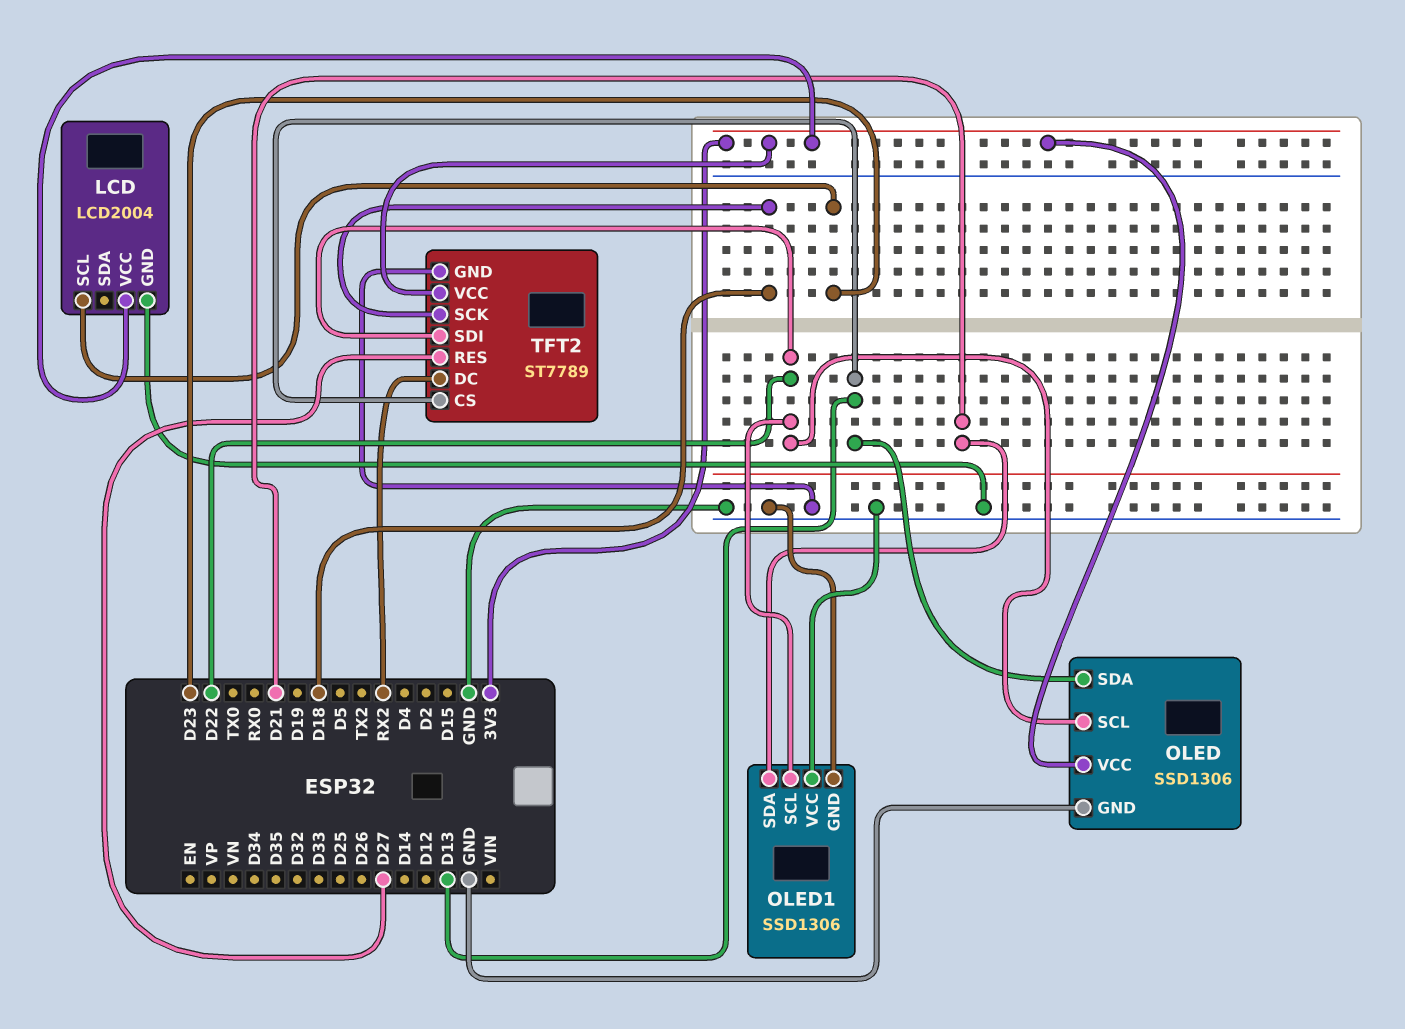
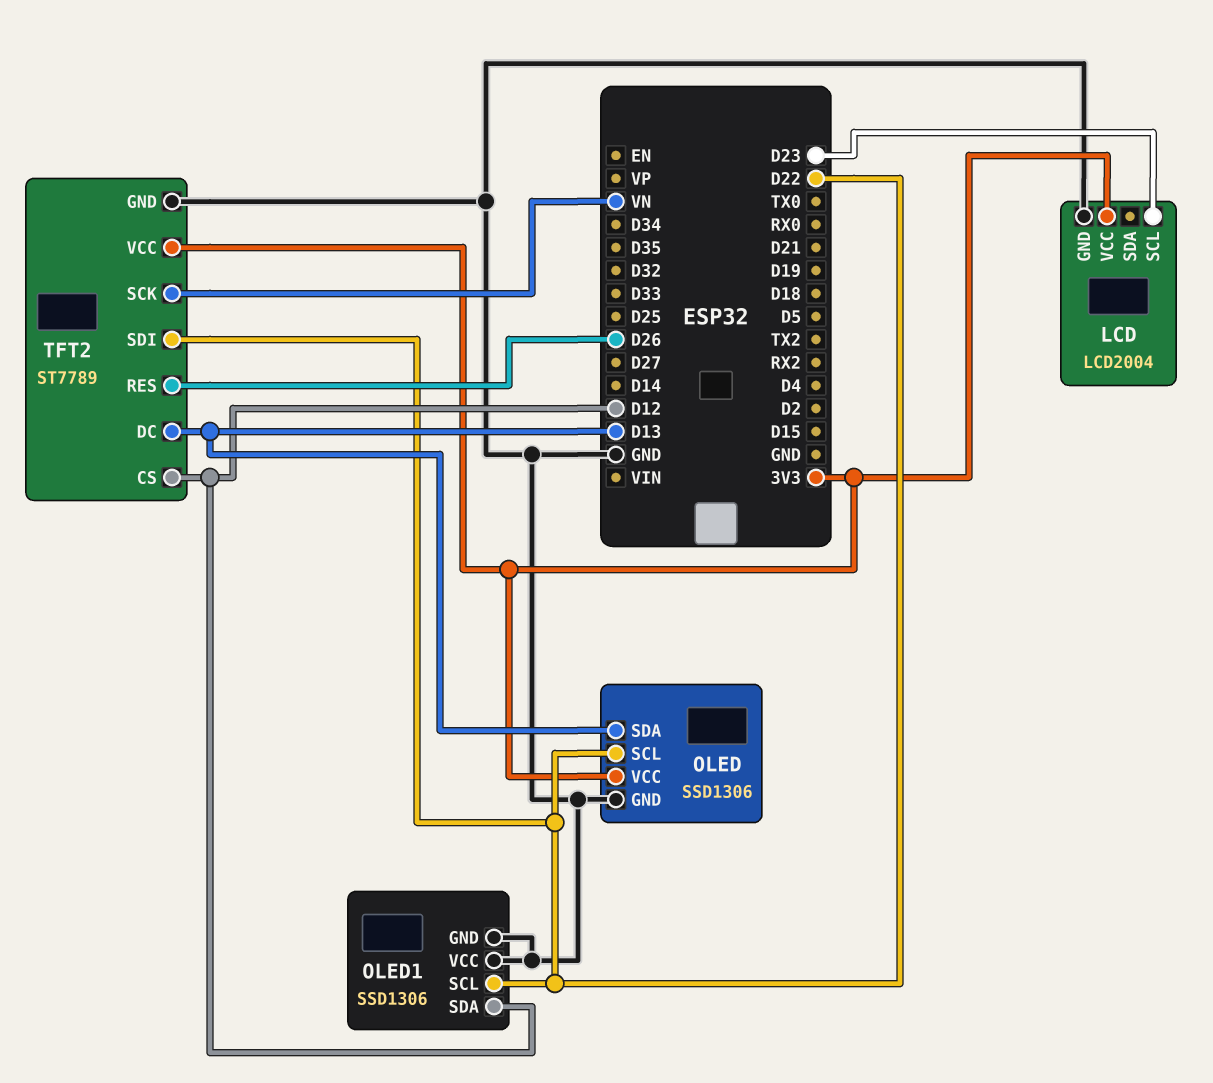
OLED1 pin SDA: D21 -> D12
TFT2 pin CS: D13 -> D12
TFT2 pin DC: RX2 -> D13
TFT2 pin RES: D27 -> D26
TFT2 pin SCK: D18 -> VN

